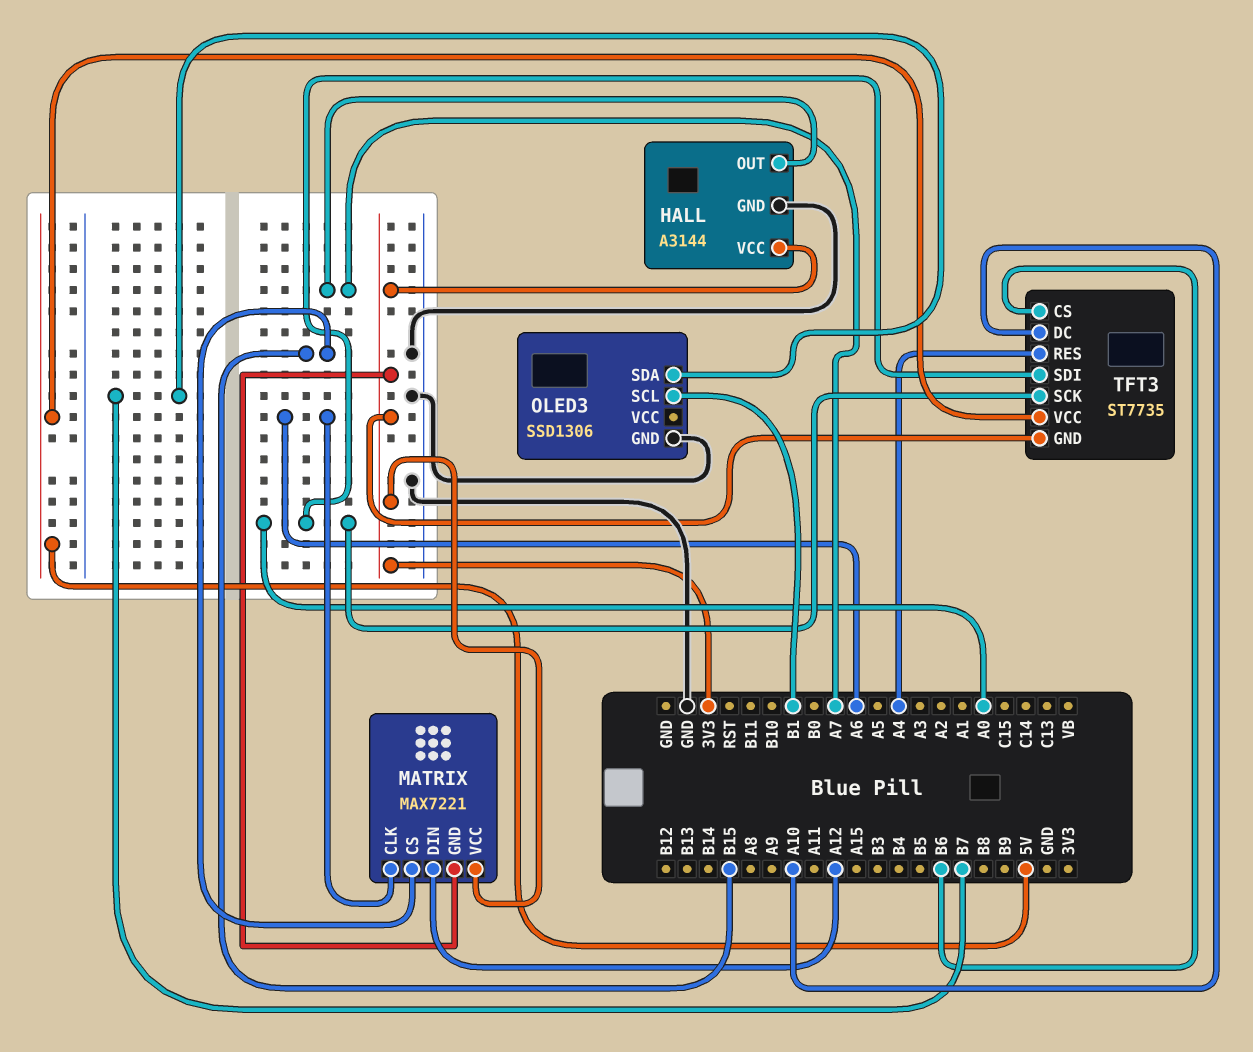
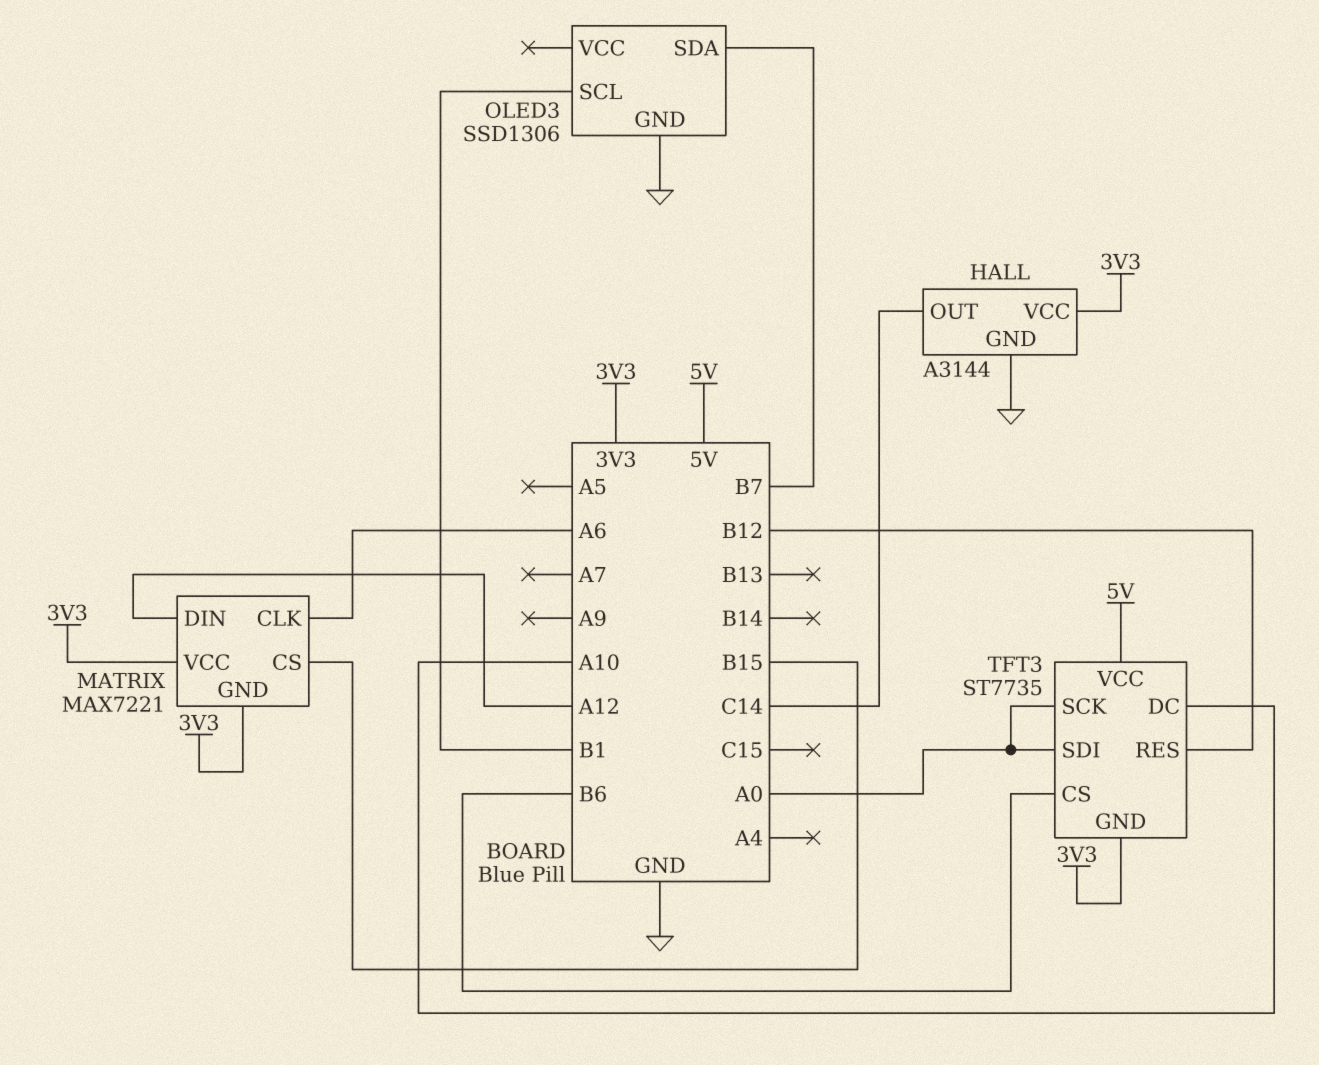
HALL pin OUT: A7 -> C14
TFT3 pin RES: A4 -> B12

